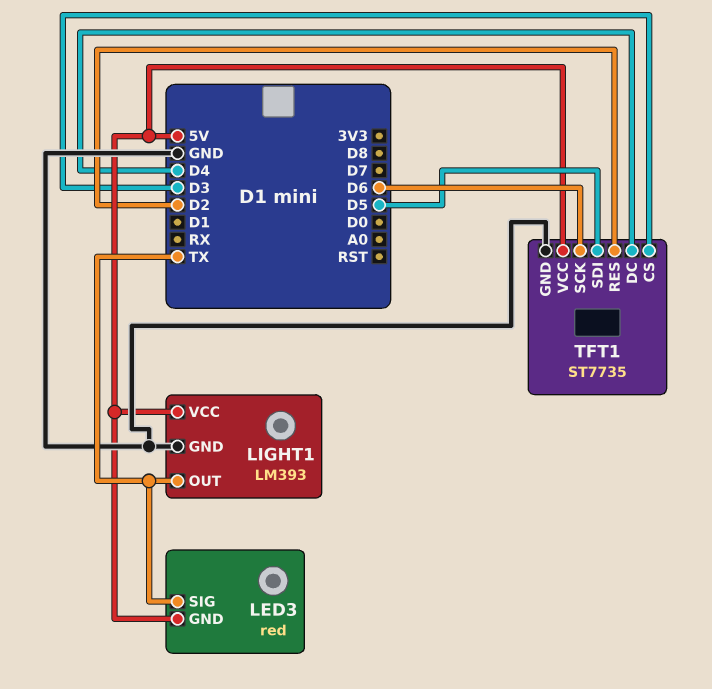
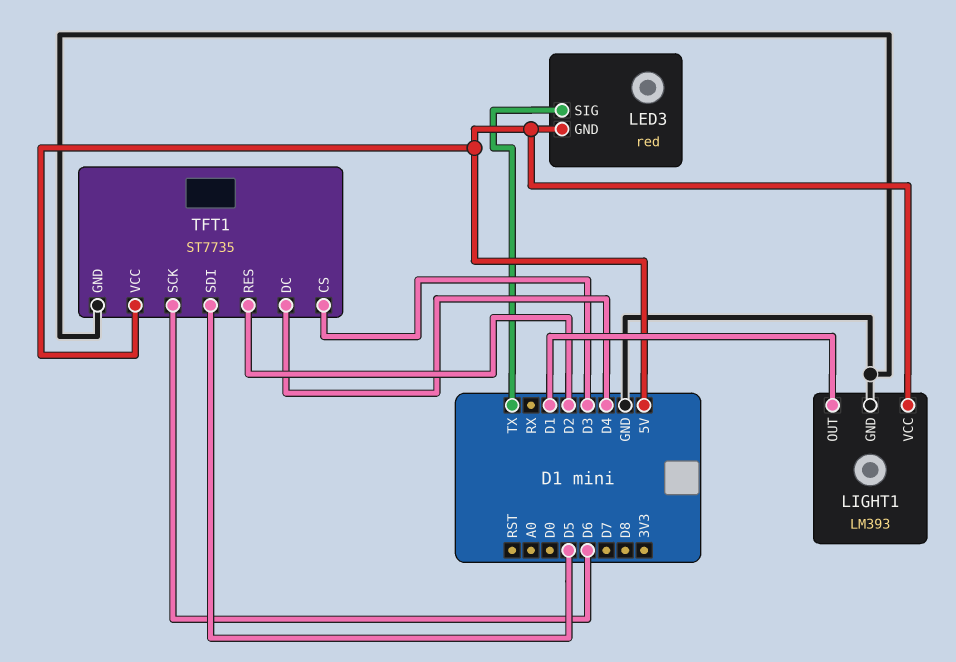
LIGHT1 pin OUT: TX -> D1

